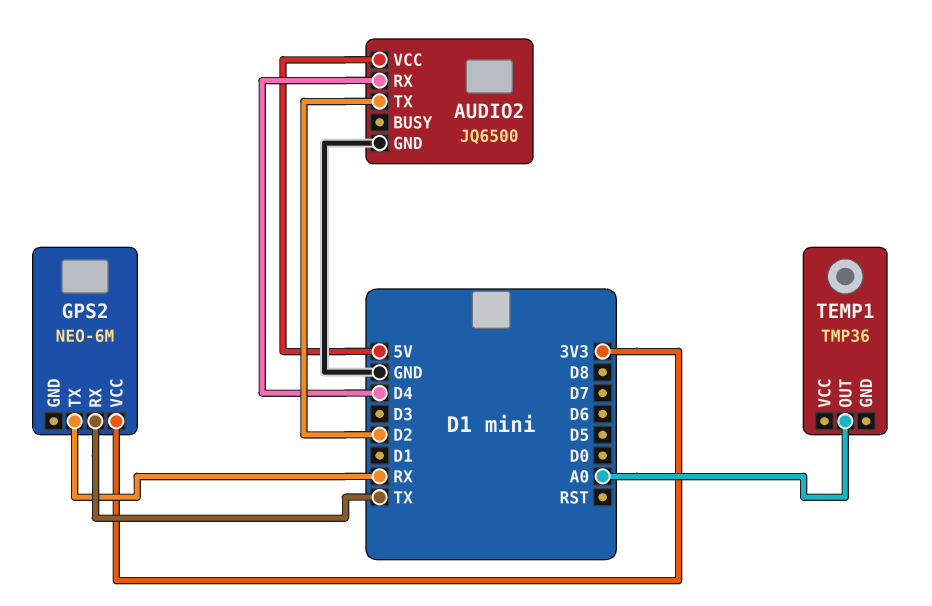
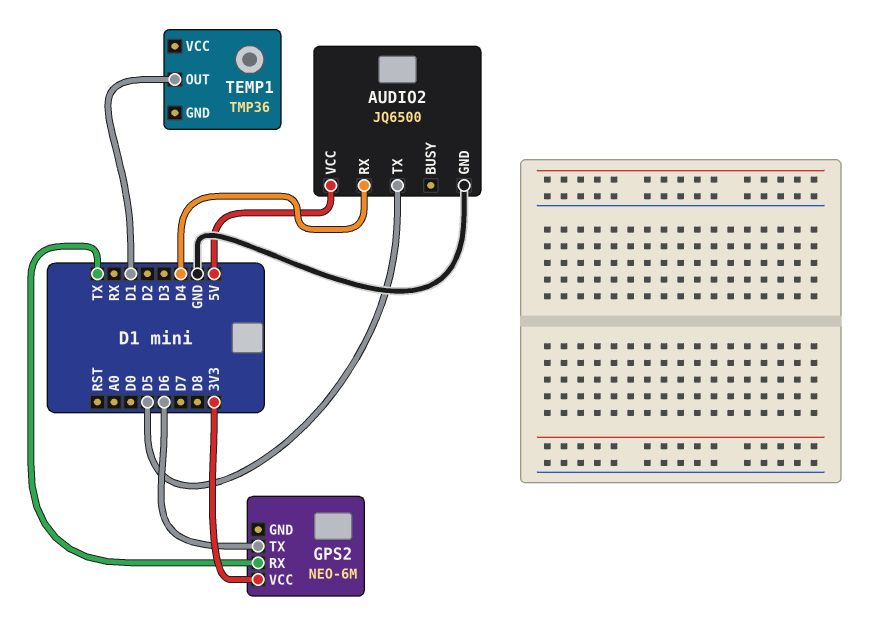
AUDIO2 pin TX: D2 -> D5
GPS2 pin TX: RX -> D6
TEMP1 pin OUT: A0 -> D1

